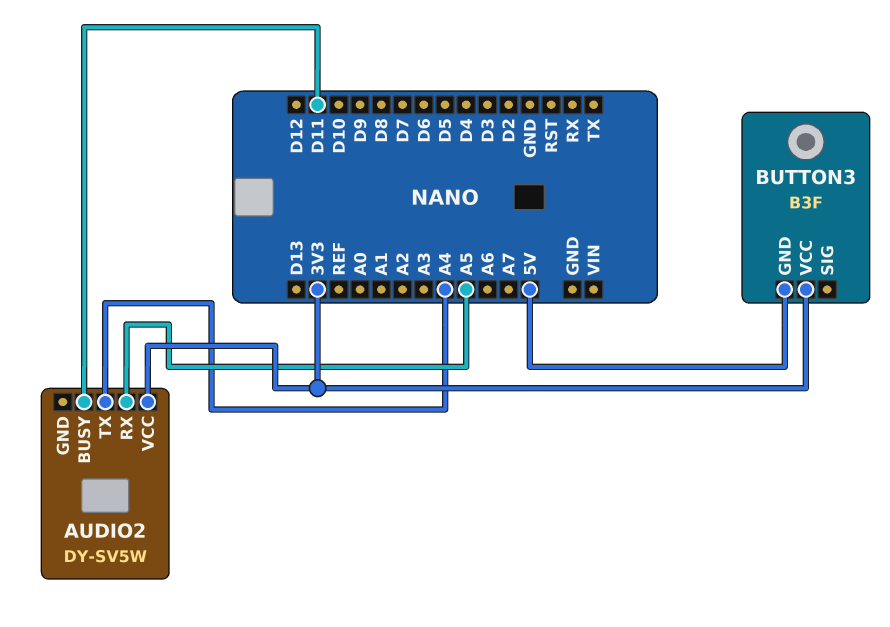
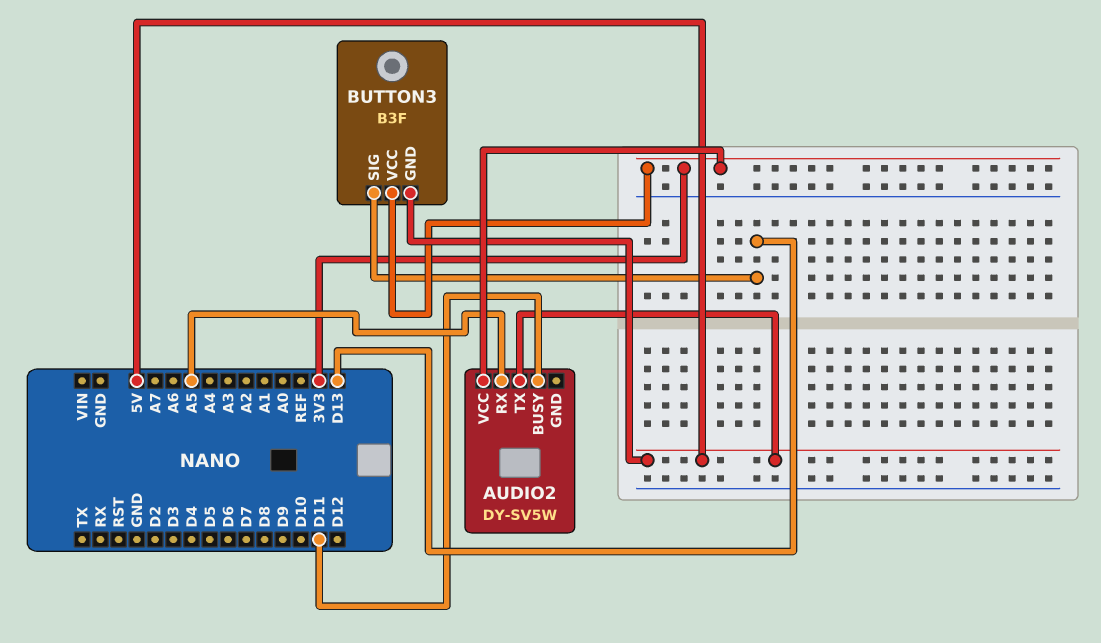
AUDIO2 pin TX: A4 -> 5V
BUTTON3 pin SIG: none -> D13

